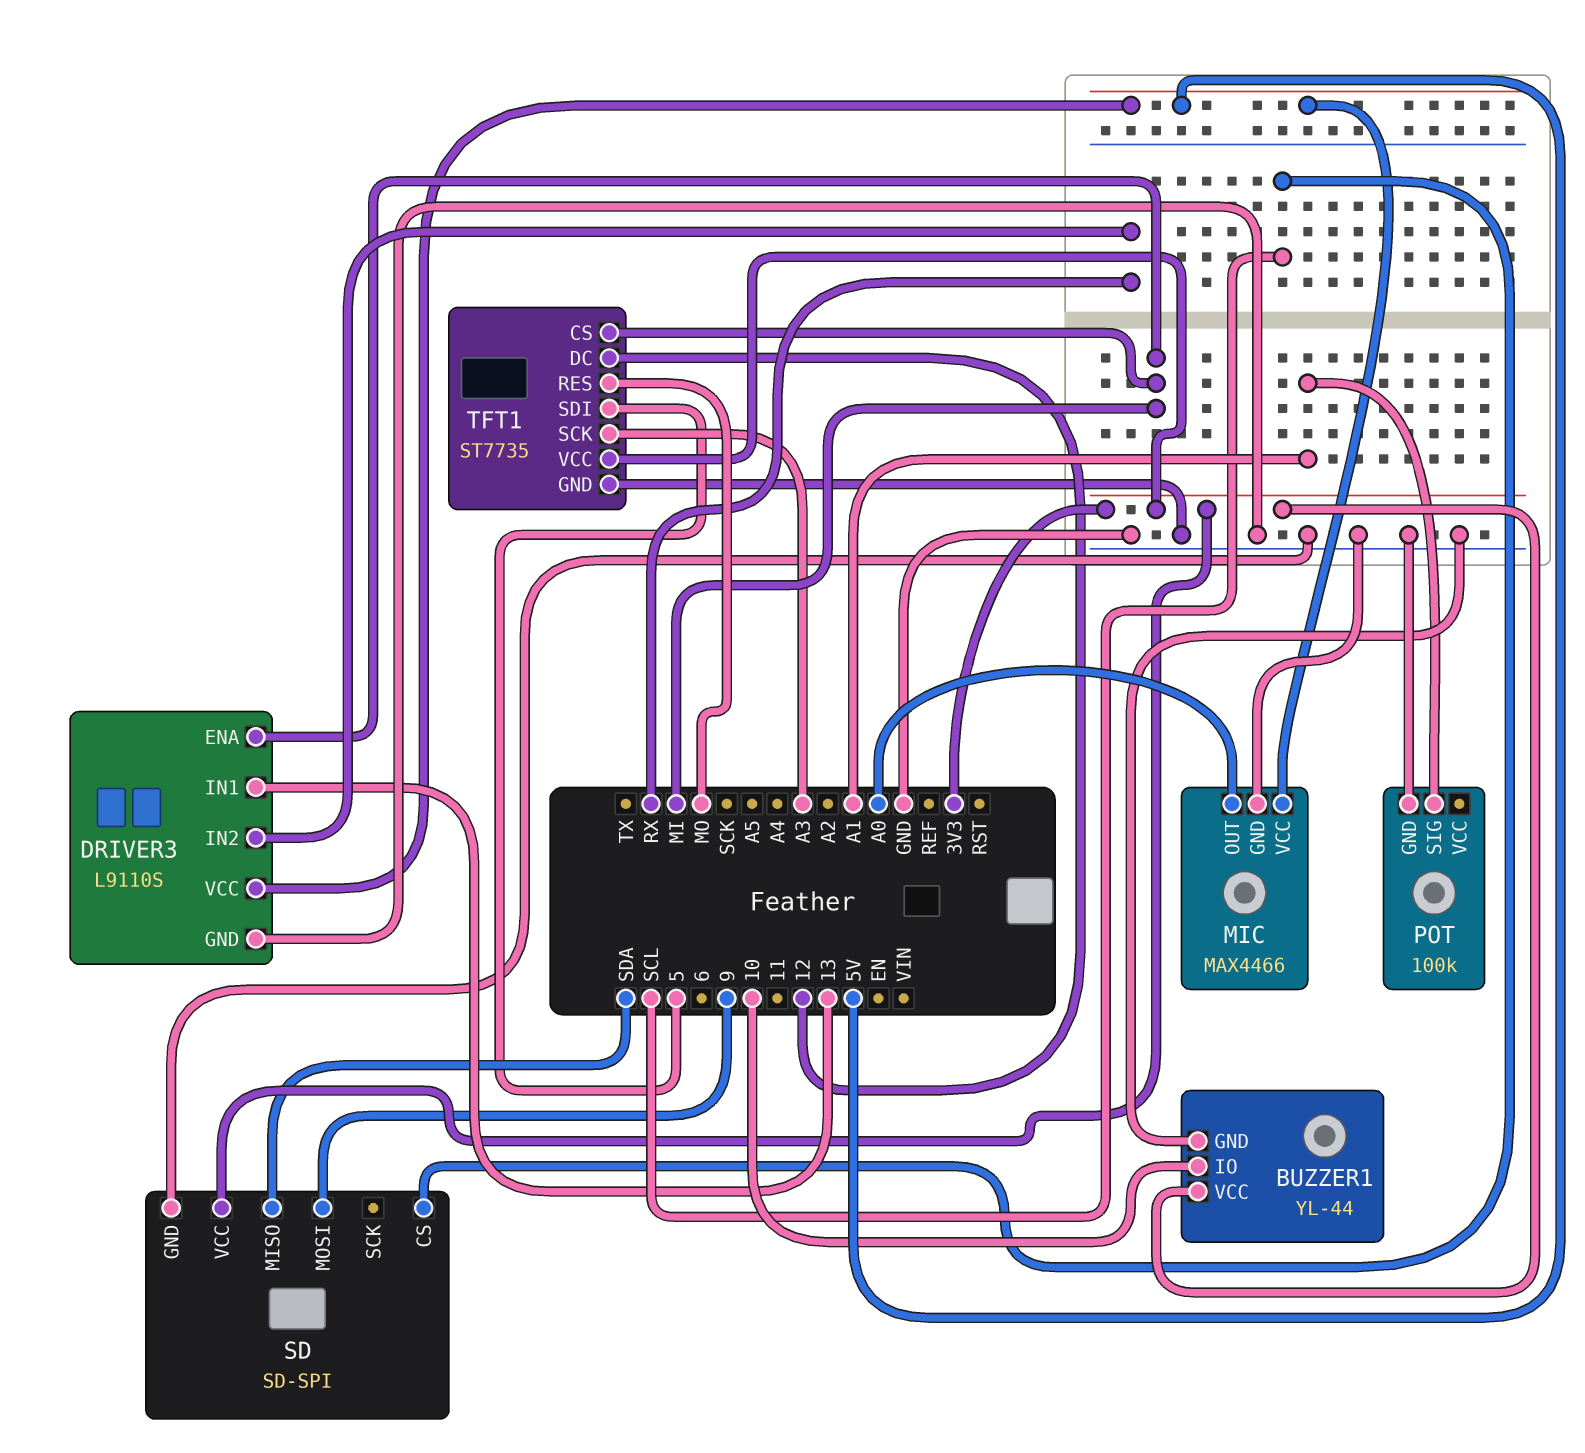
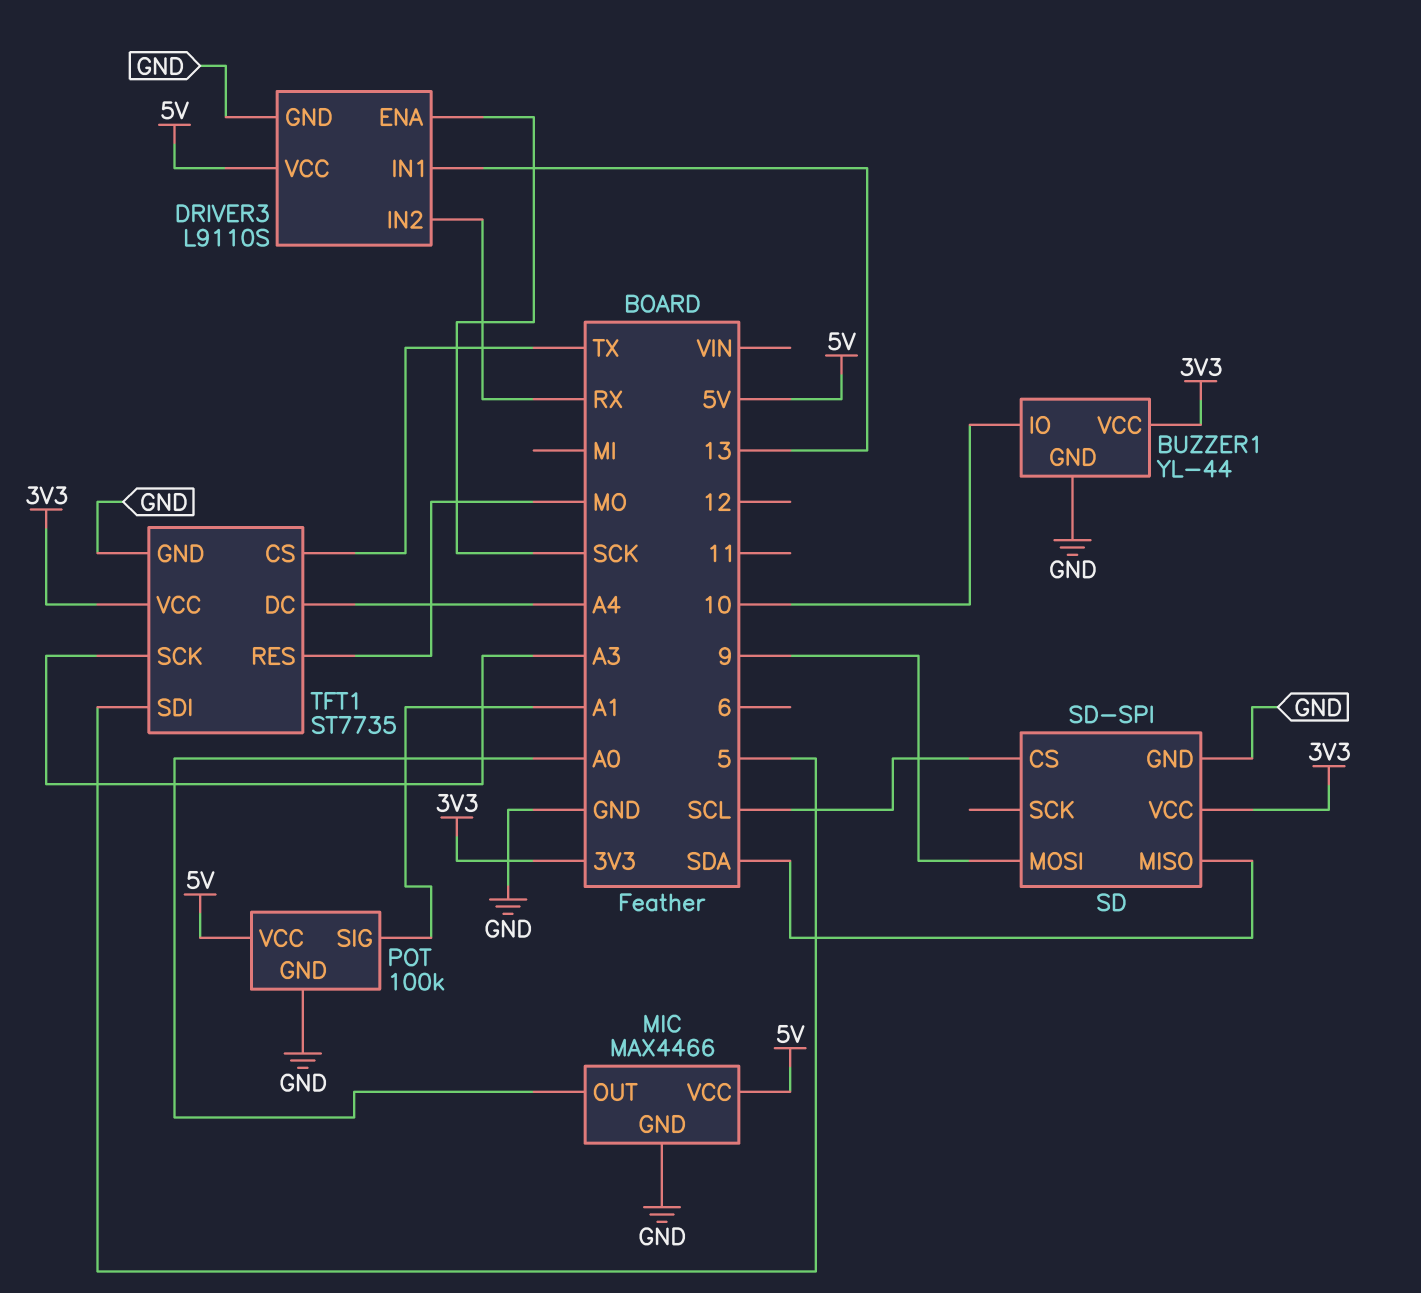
DRIVER3 pin ENA: MI -> SCK
POT pin VCC: none -> 5V
TFT1 pin CS: MI -> TX
TFT1 pin DC: 12 -> A4

